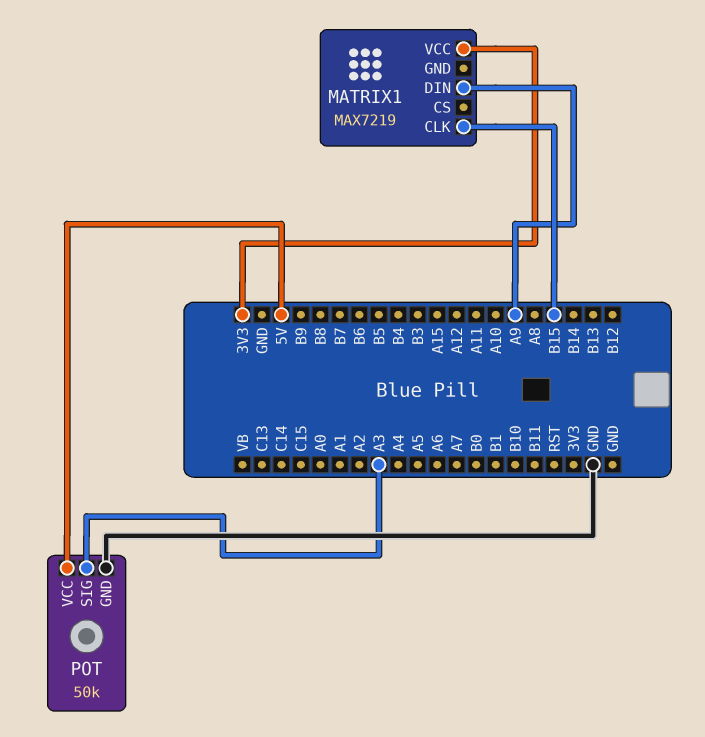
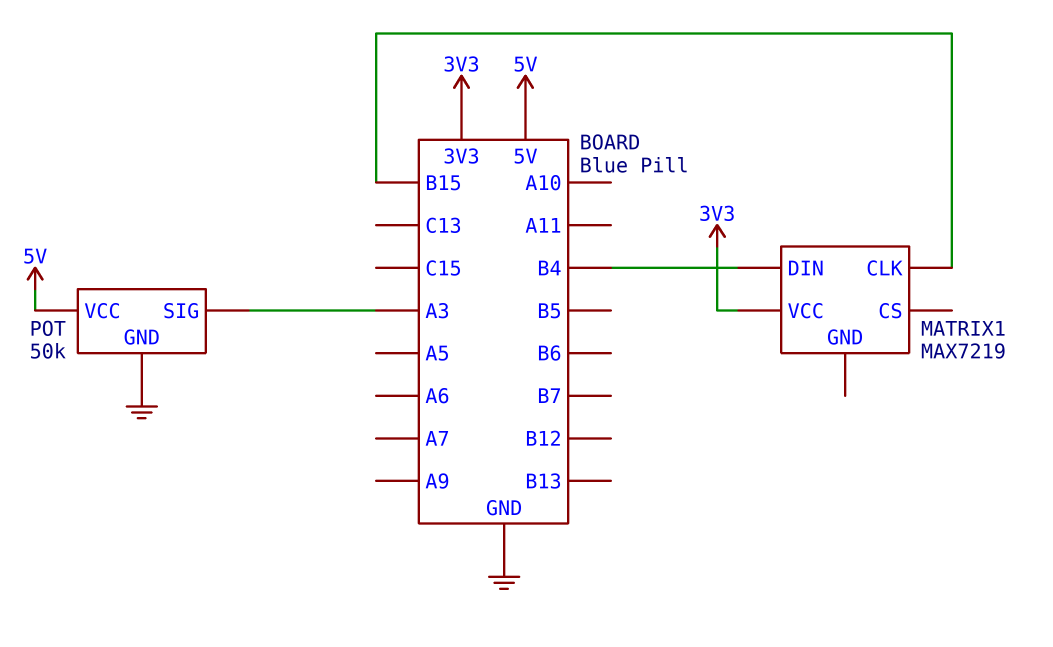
MATRIX1 pin DIN: A9 -> B4

